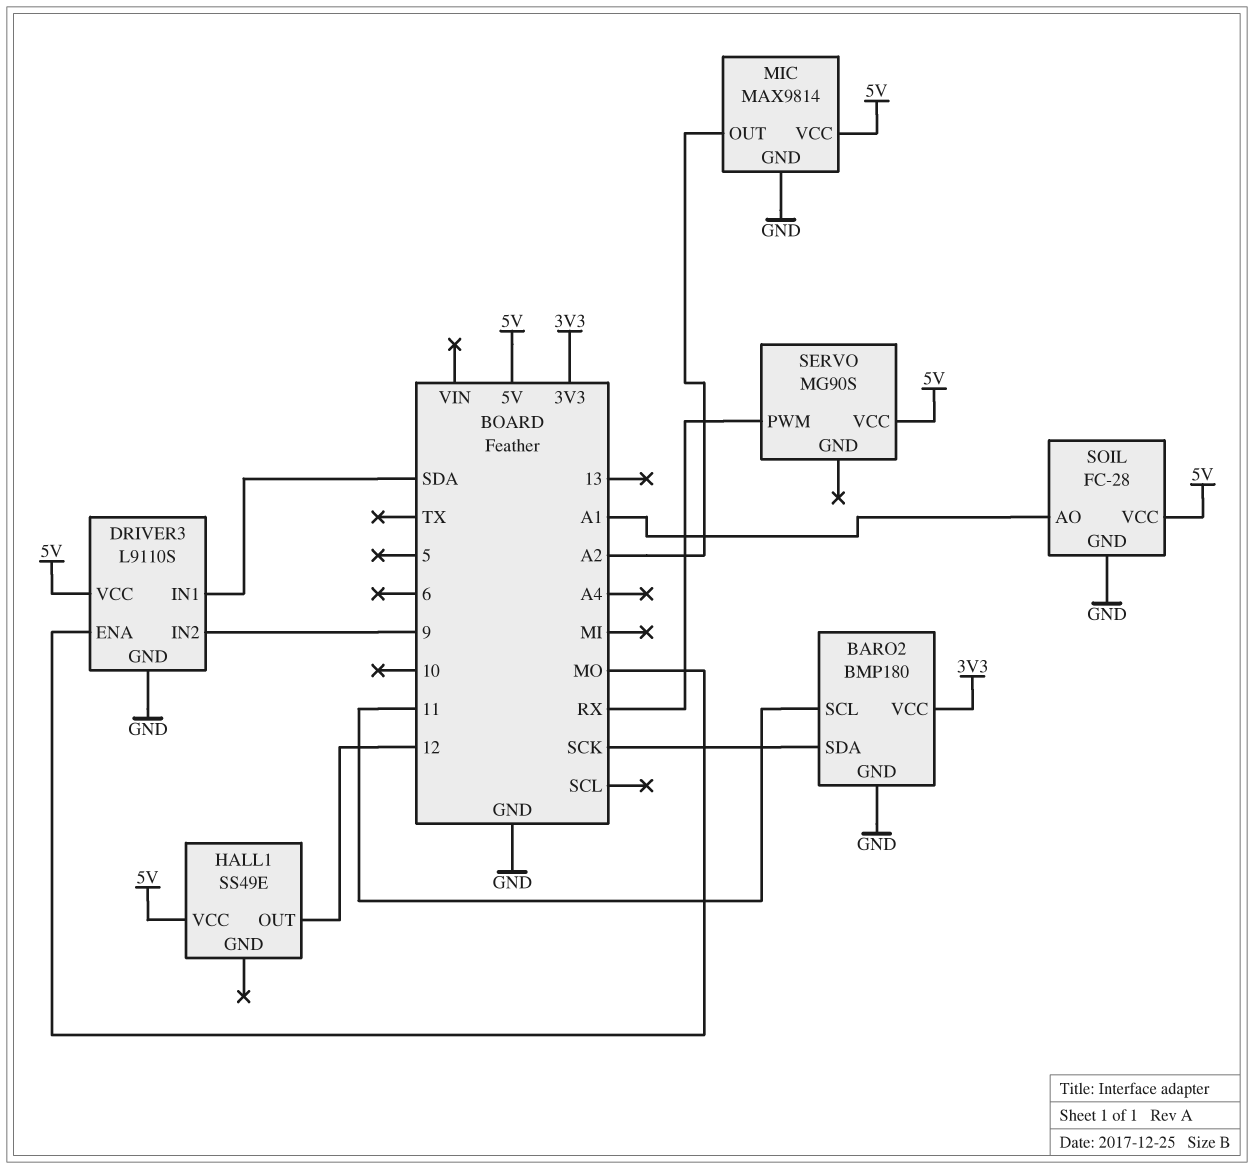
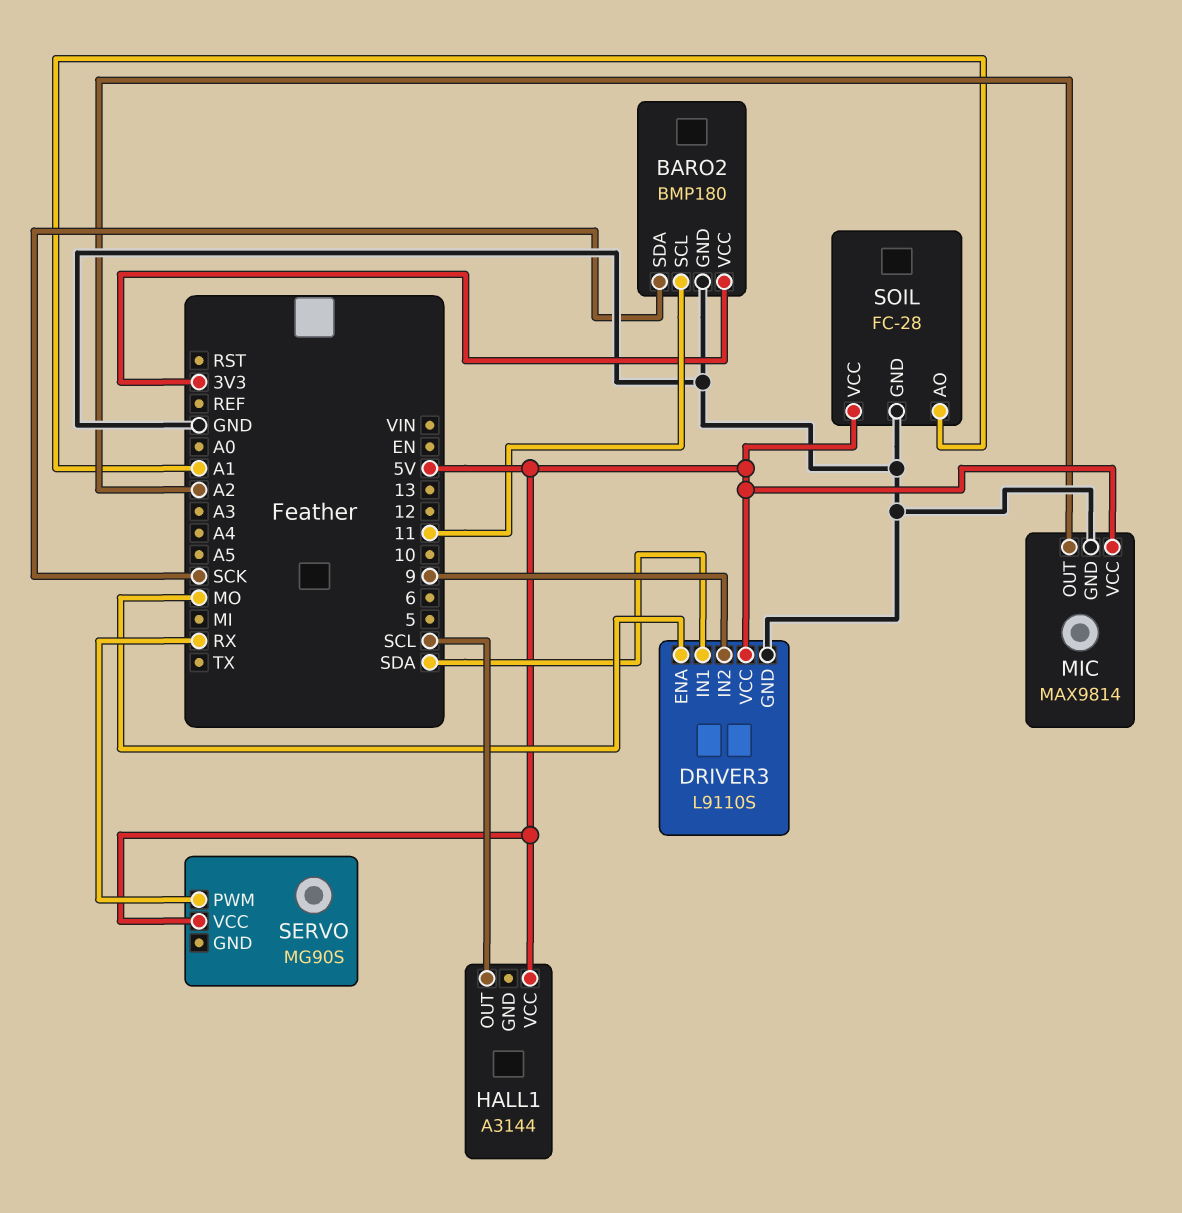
HALL1: SS49E -> A3144
HALL1 pin OUT: 12 -> SCL

